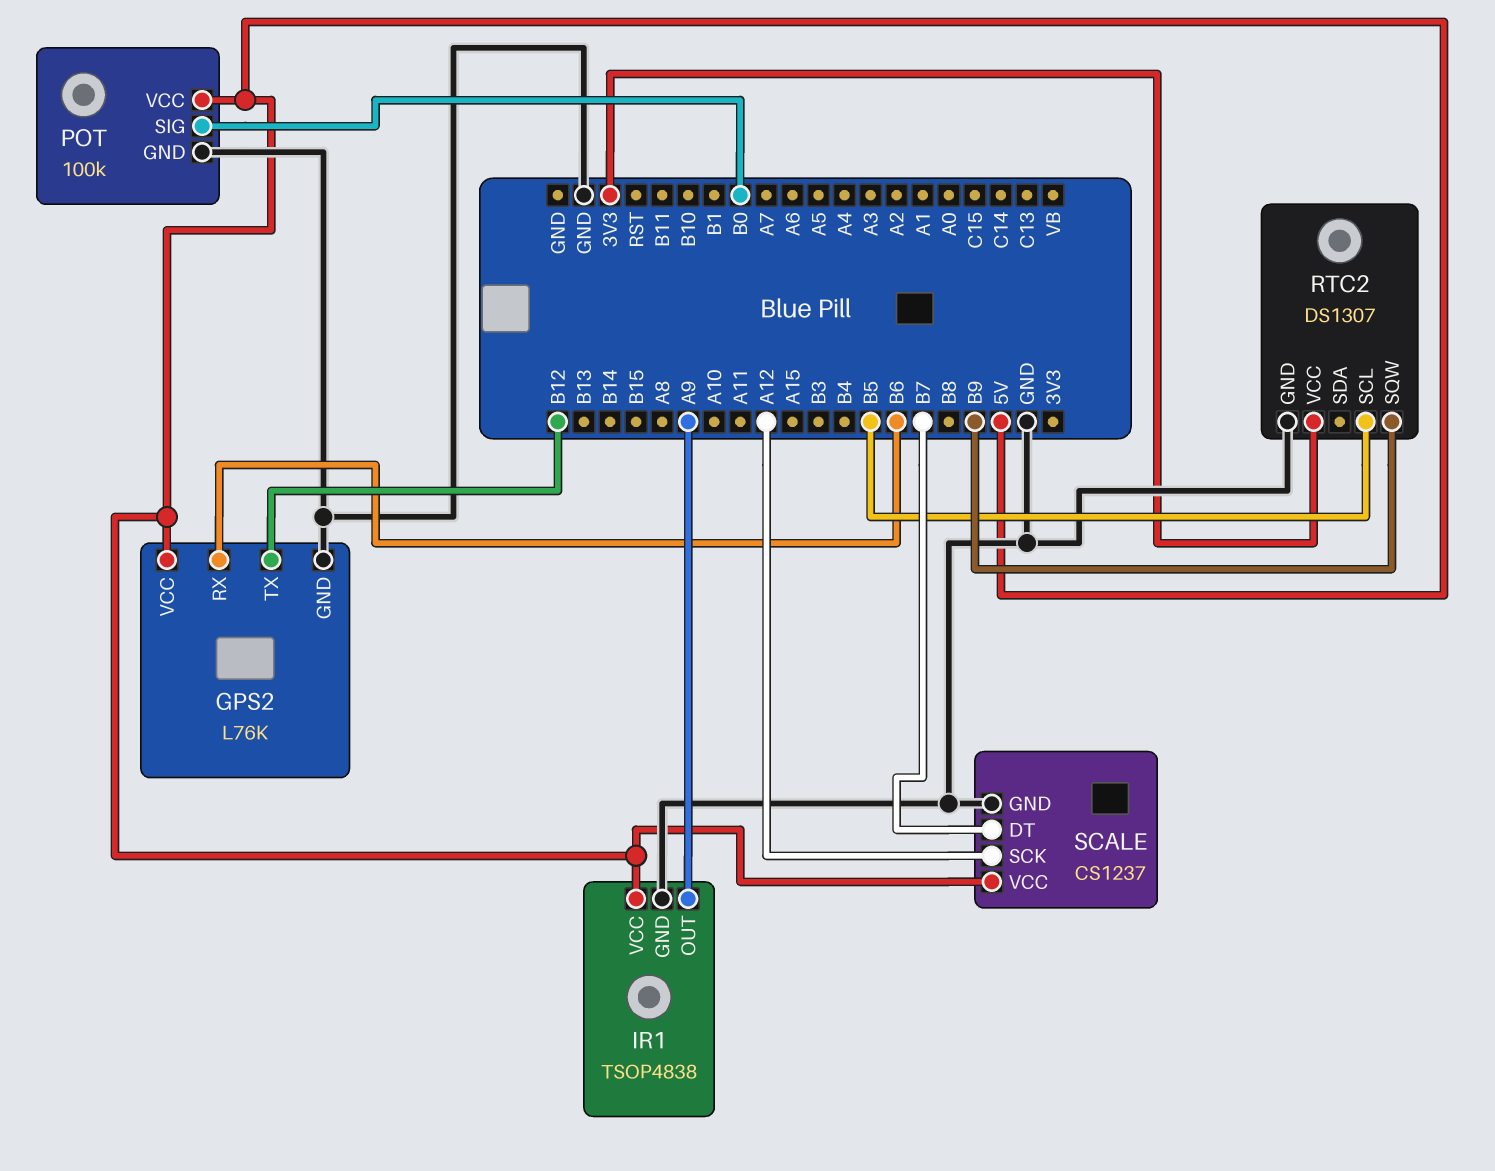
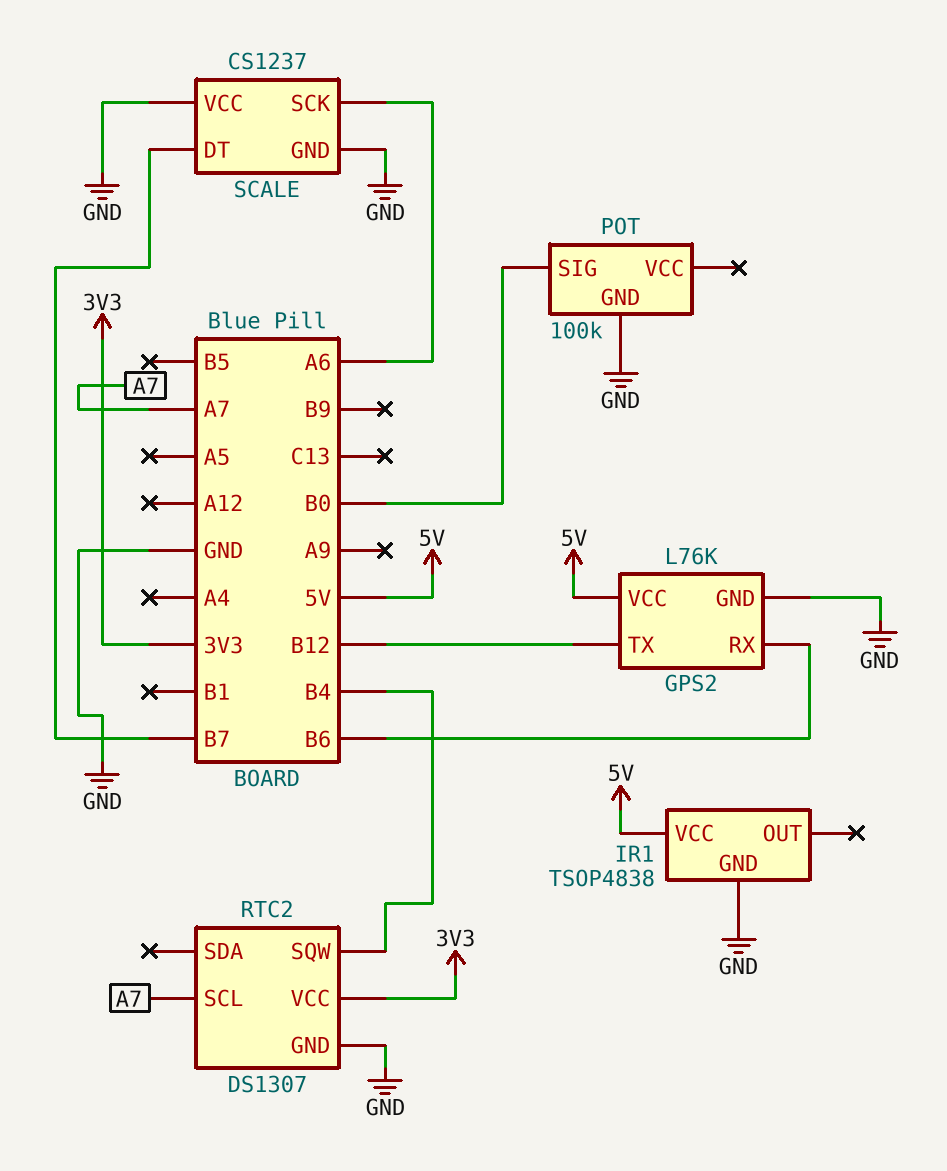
IR1 pin OUT: A9 -> none
POT pin VCC: 5V -> none
RTC2 pin SCL: B5 -> A7
RTC2 pin SQW: B9 -> B4
SCALE pin SCK: A12 -> A6
SCALE pin VCC: 5V -> GND

